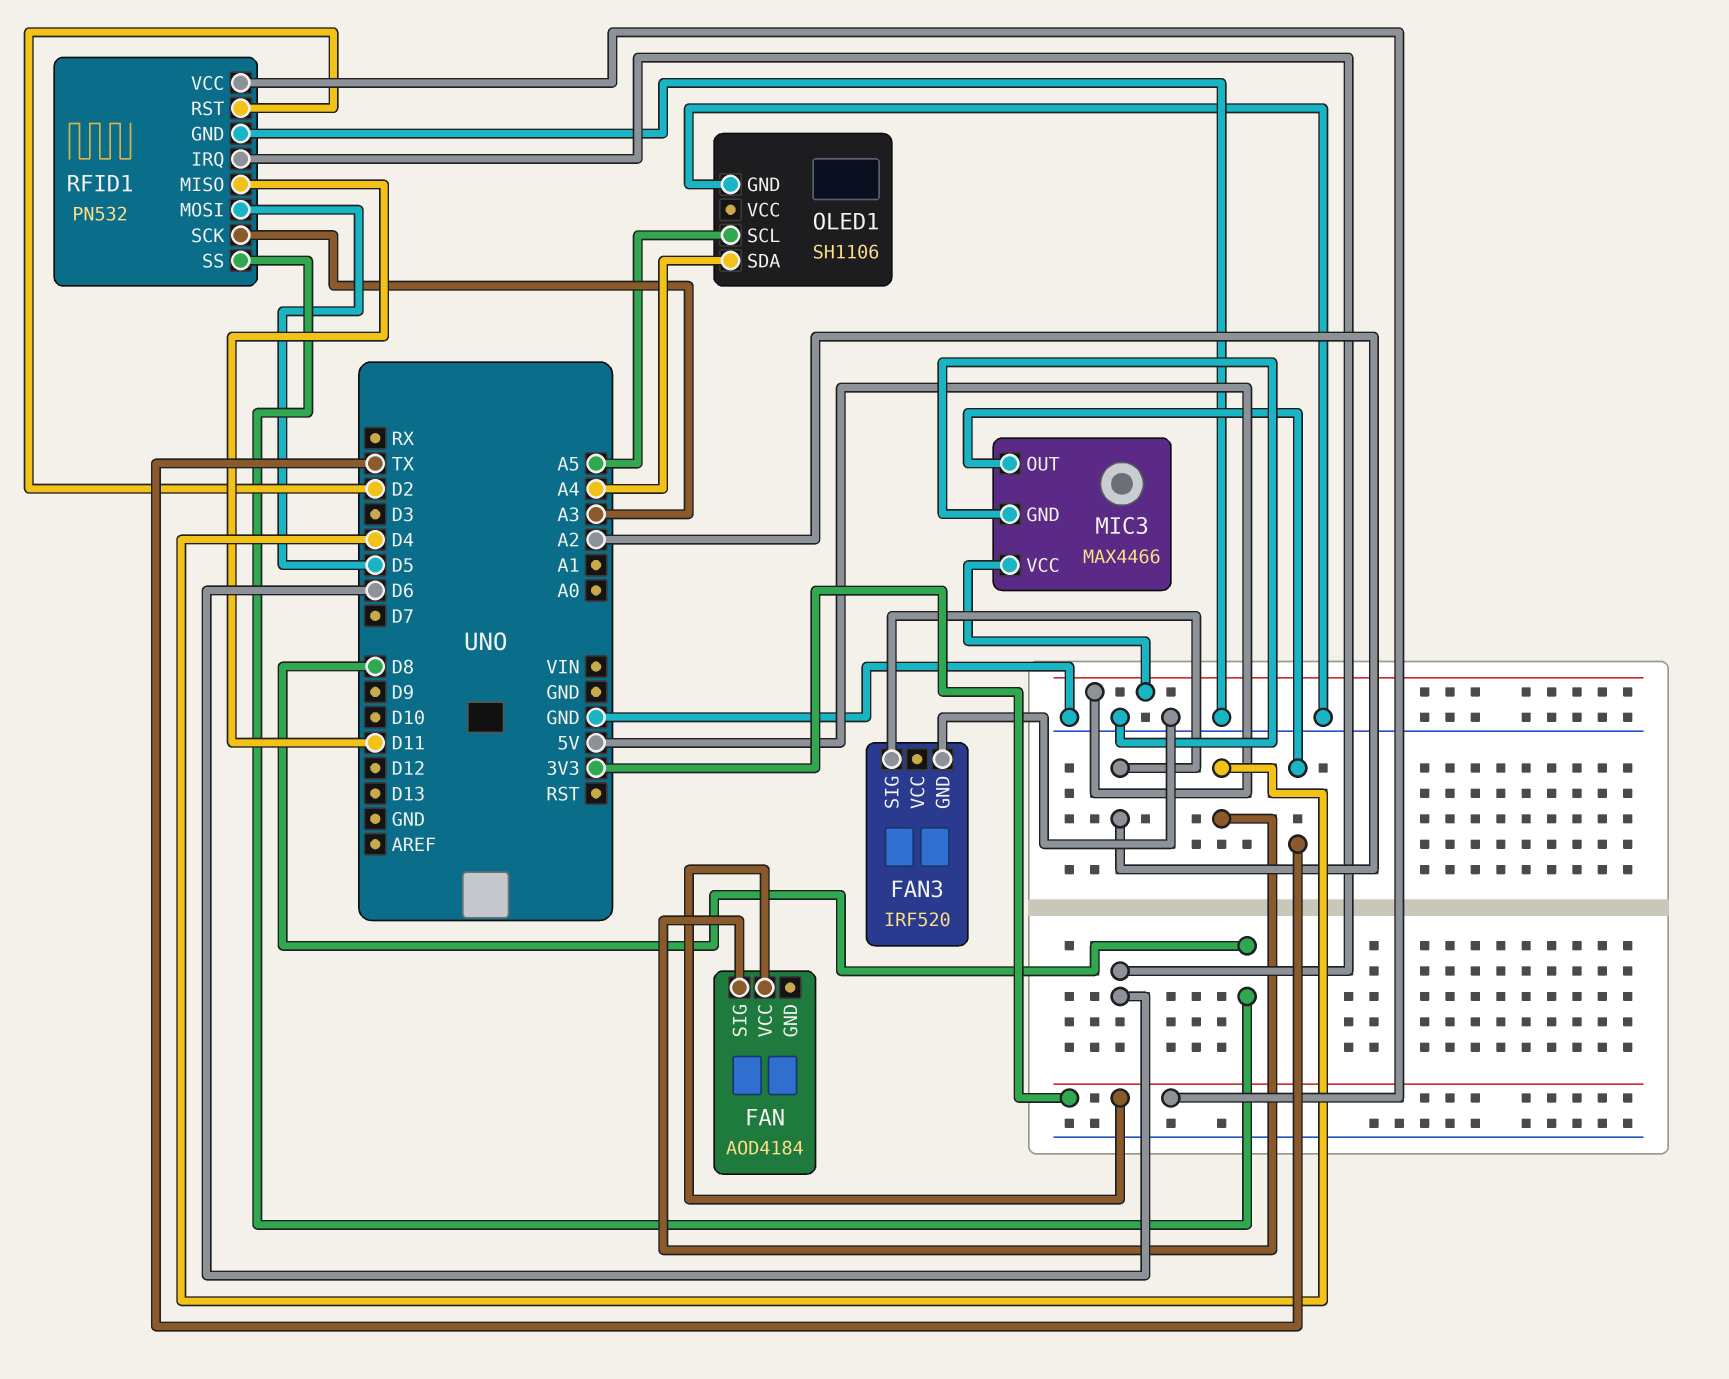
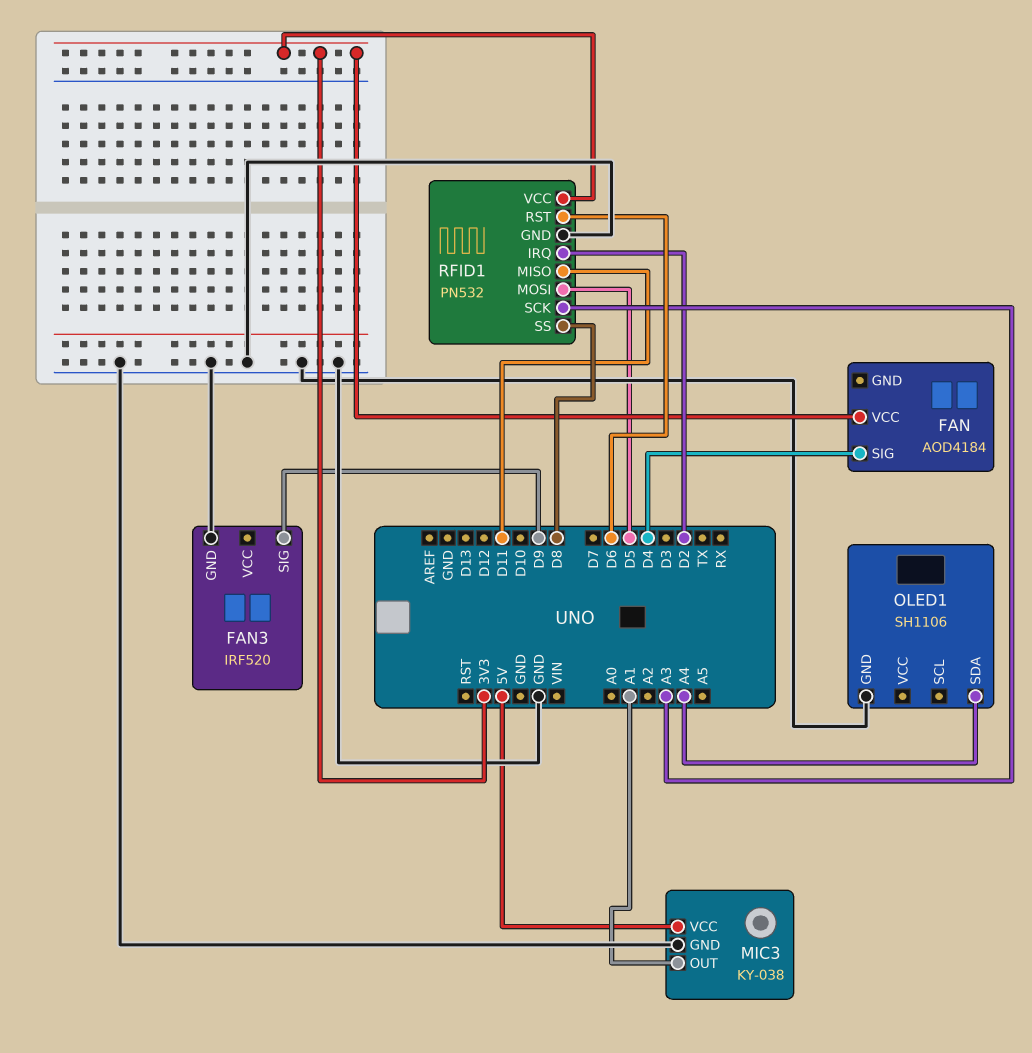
FAN3 pin SIG: A2 -> D9
MIC3: MAX4466 -> KY-038
MIC3 pin OUT: TX -> A1
OLED1 pin SCL: A5 -> none
RFID1 pin IRQ: D6 -> D2
RFID1 pin RST: D2 -> D6

